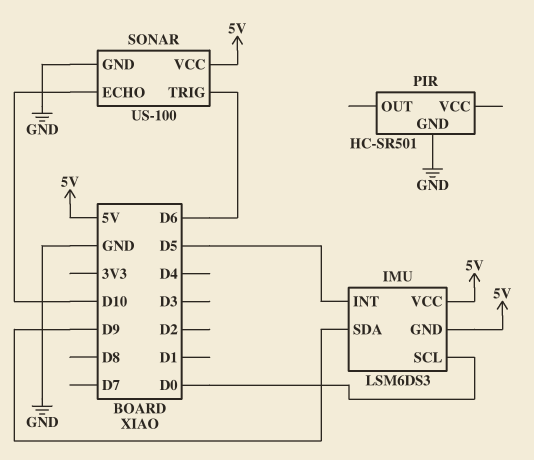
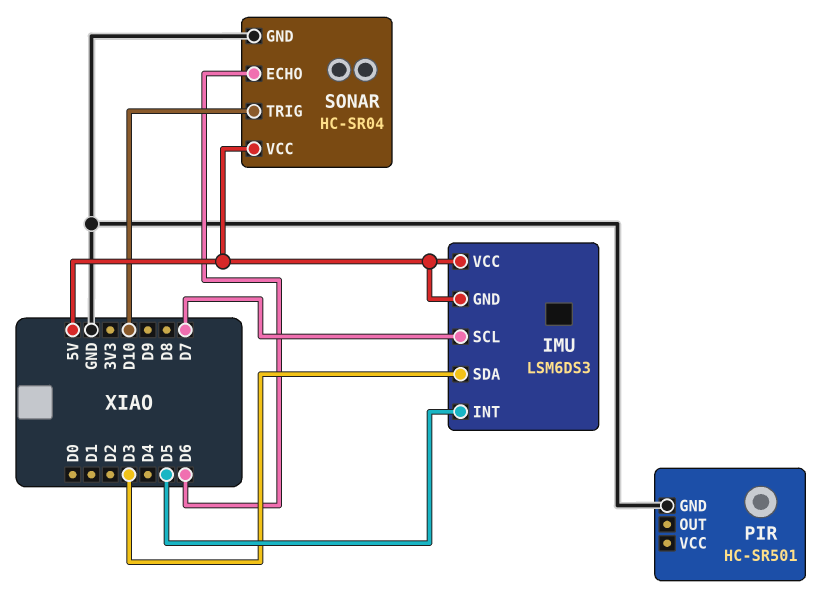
IMU pin SCL: D0 -> D7
IMU pin SDA: D9 -> D3
SONAR: US-100 -> HC-SR04
SONAR pin ECHO: D10 -> D6
SONAR pin TRIG: D6 -> D10

